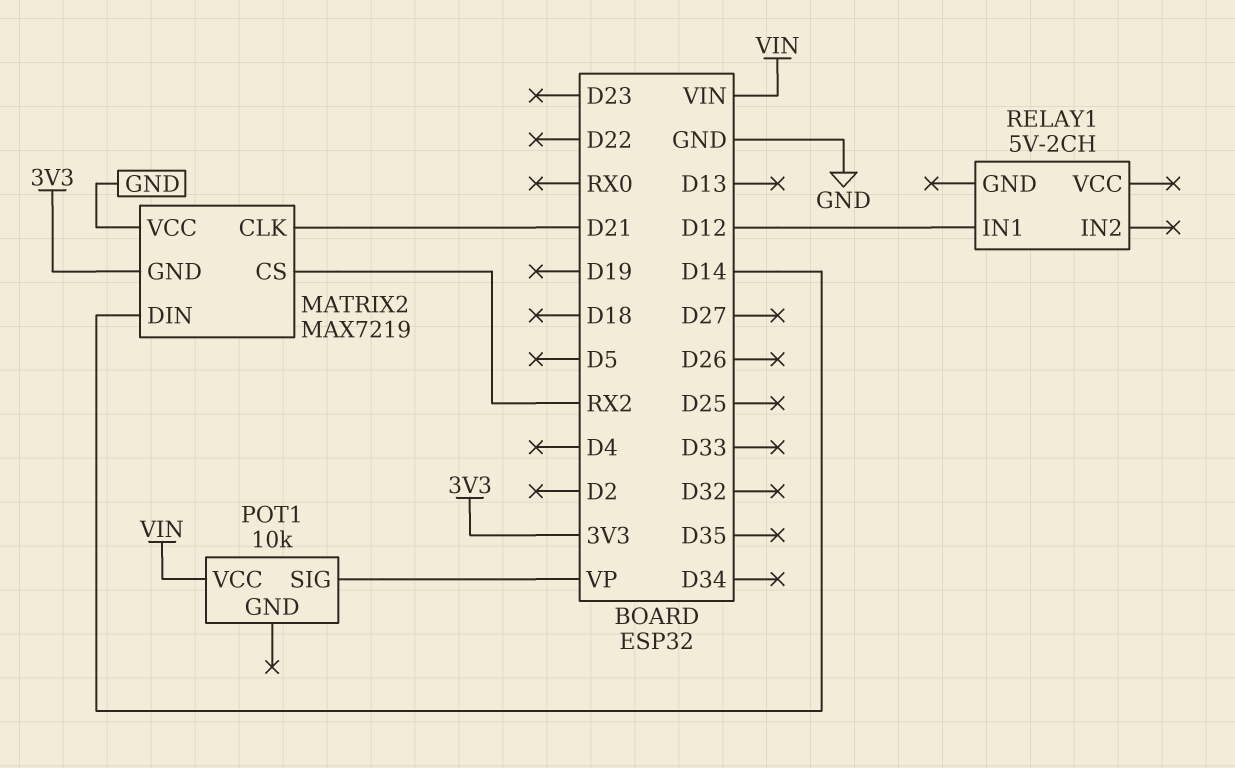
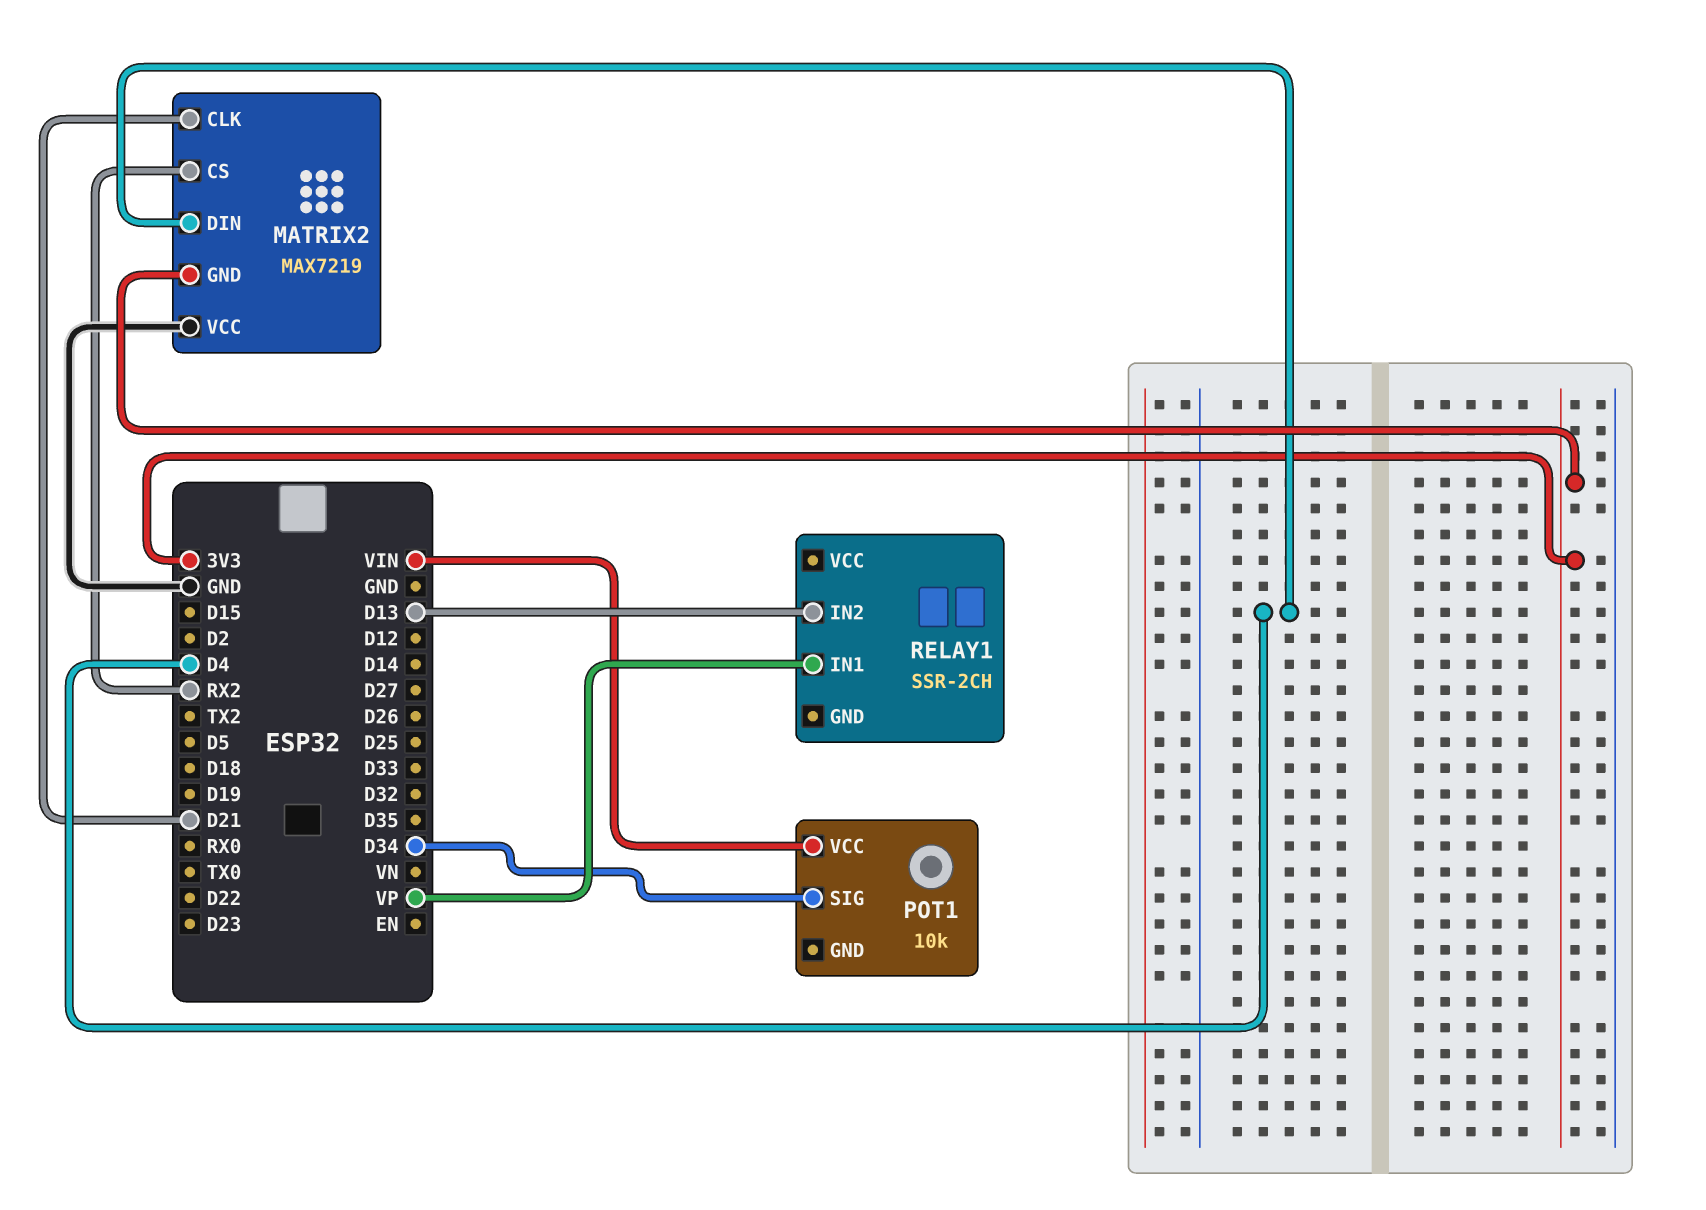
MATRIX2 pin DIN: D14 -> D4
POT1 pin SIG: VP -> D34
RELAY1: 5V-2CH -> SSR-2CH
RELAY1 pin IN1: D12 -> VP
RELAY1 pin IN2: none -> D13

